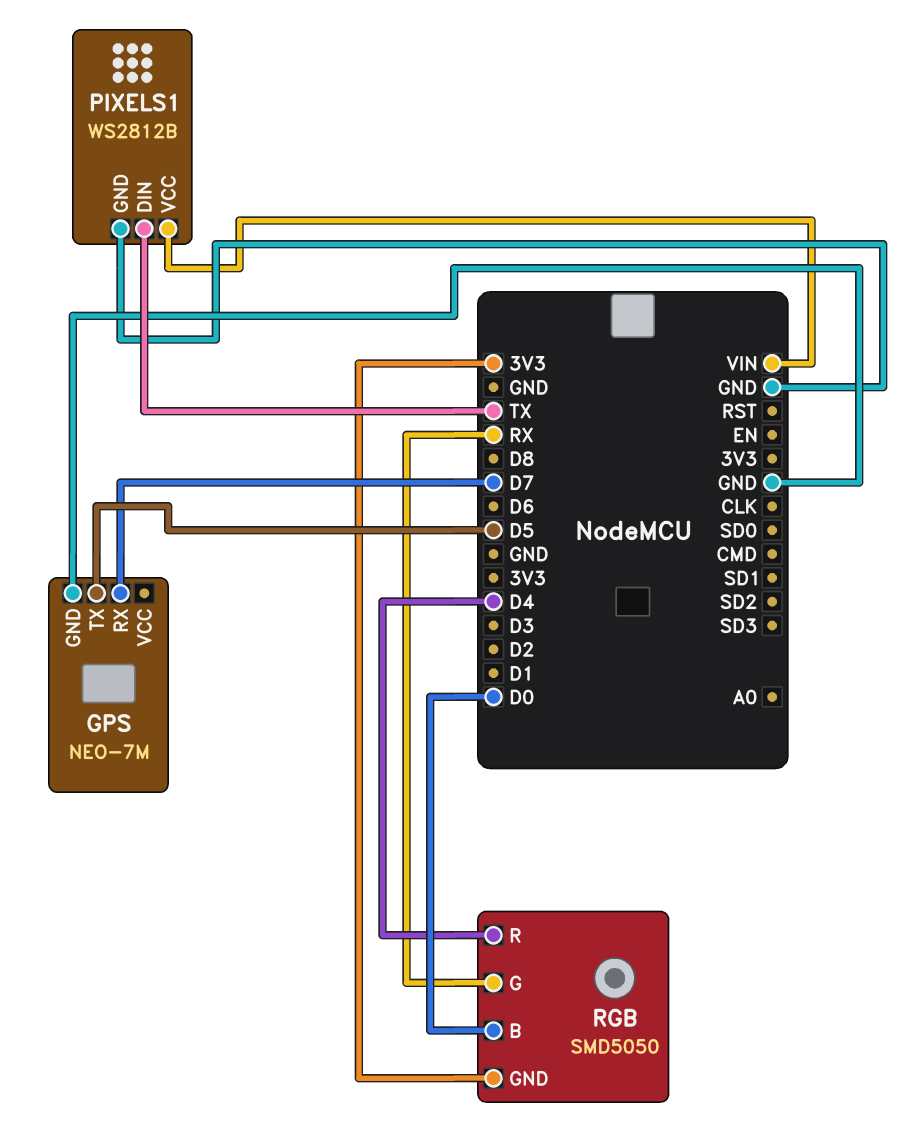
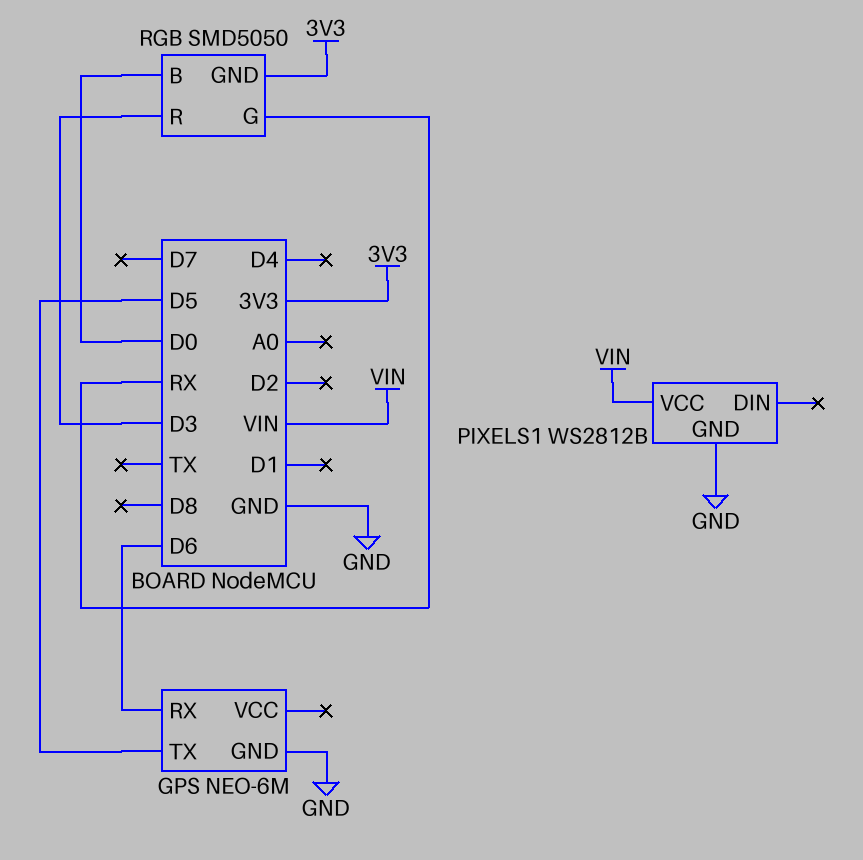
GPS: NEO-7M -> NEO-6M
GPS pin RX: D7 -> D6
PIXELS1 pin DIN: TX -> none
RGB pin R: D4 -> D3

